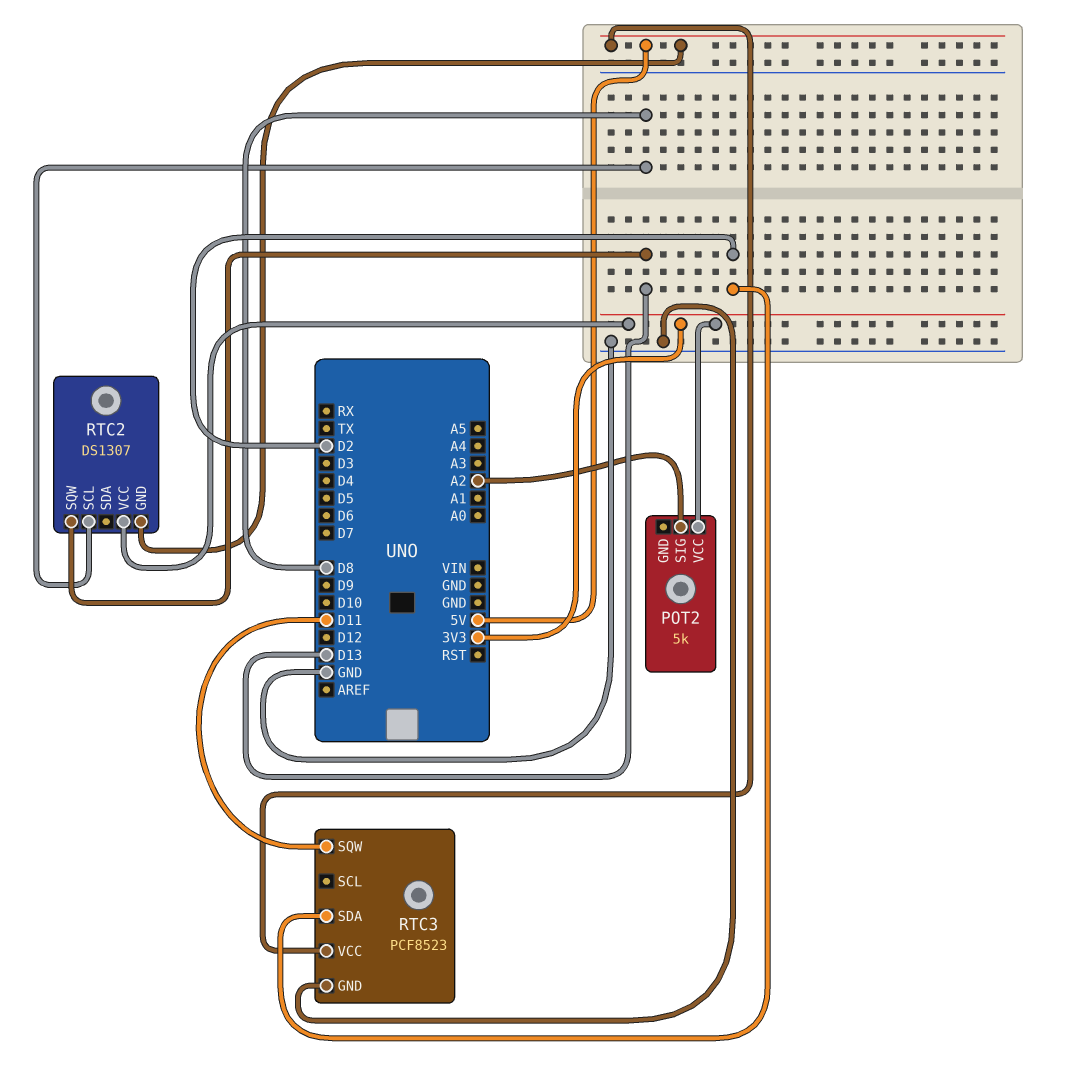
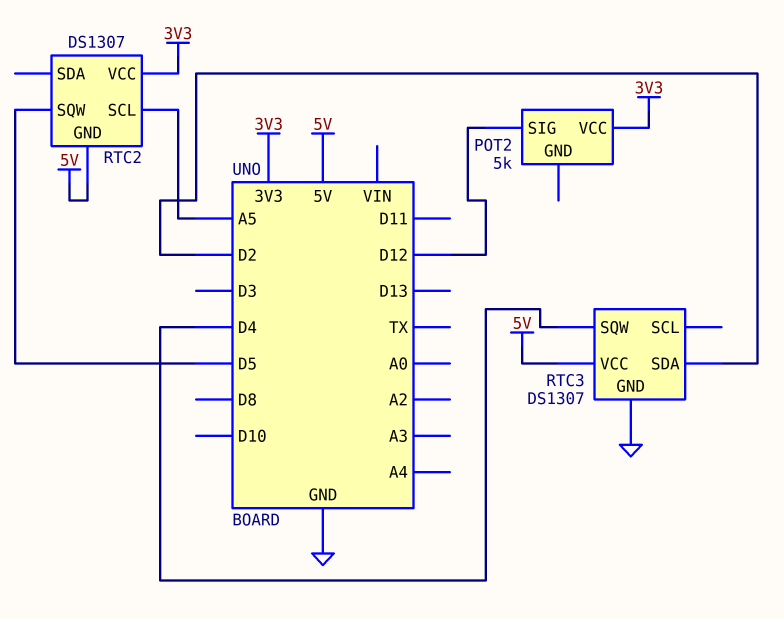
POT2 pin SIG: A2 -> D12
RTC2 pin SCL: D8 -> A5
RTC2 pin SQW: D13 -> D5
RTC3: PCF8523 -> DS1307
RTC3 pin SQW: D11 -> D4

